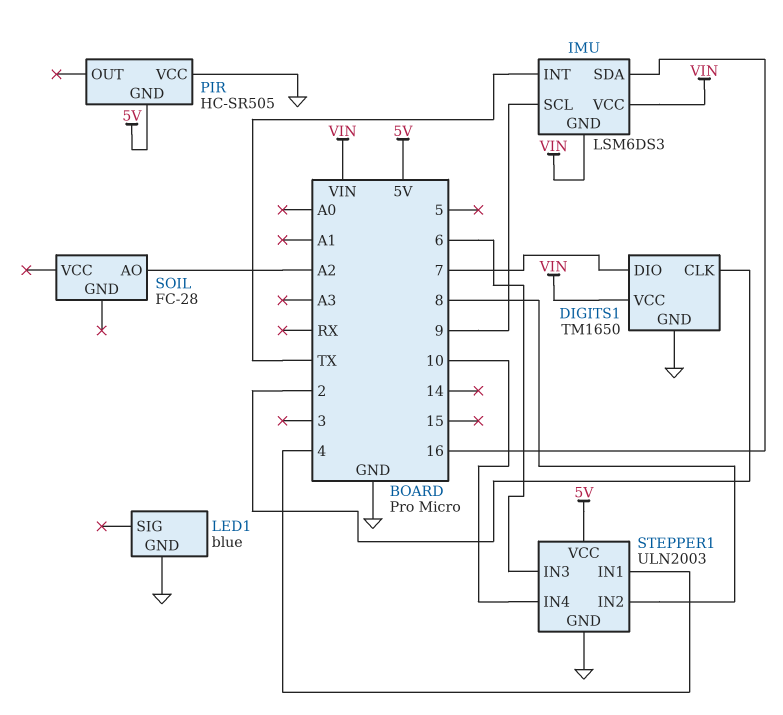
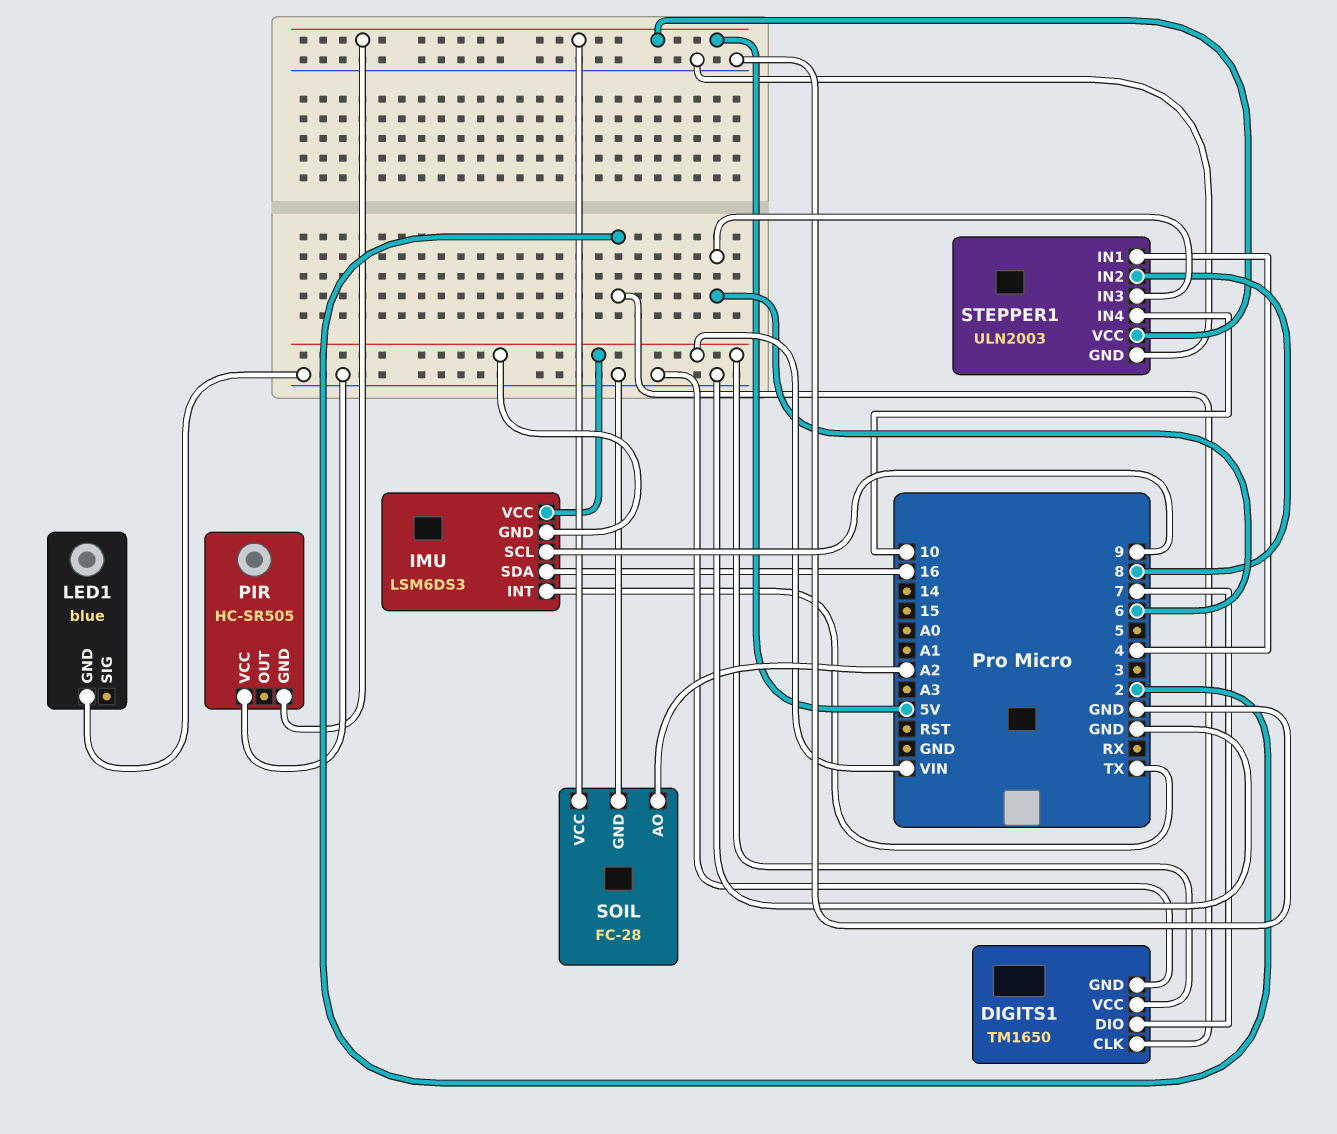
SOIL pin GND: none -> GND
SOIL pin VCC: none -> 5V

